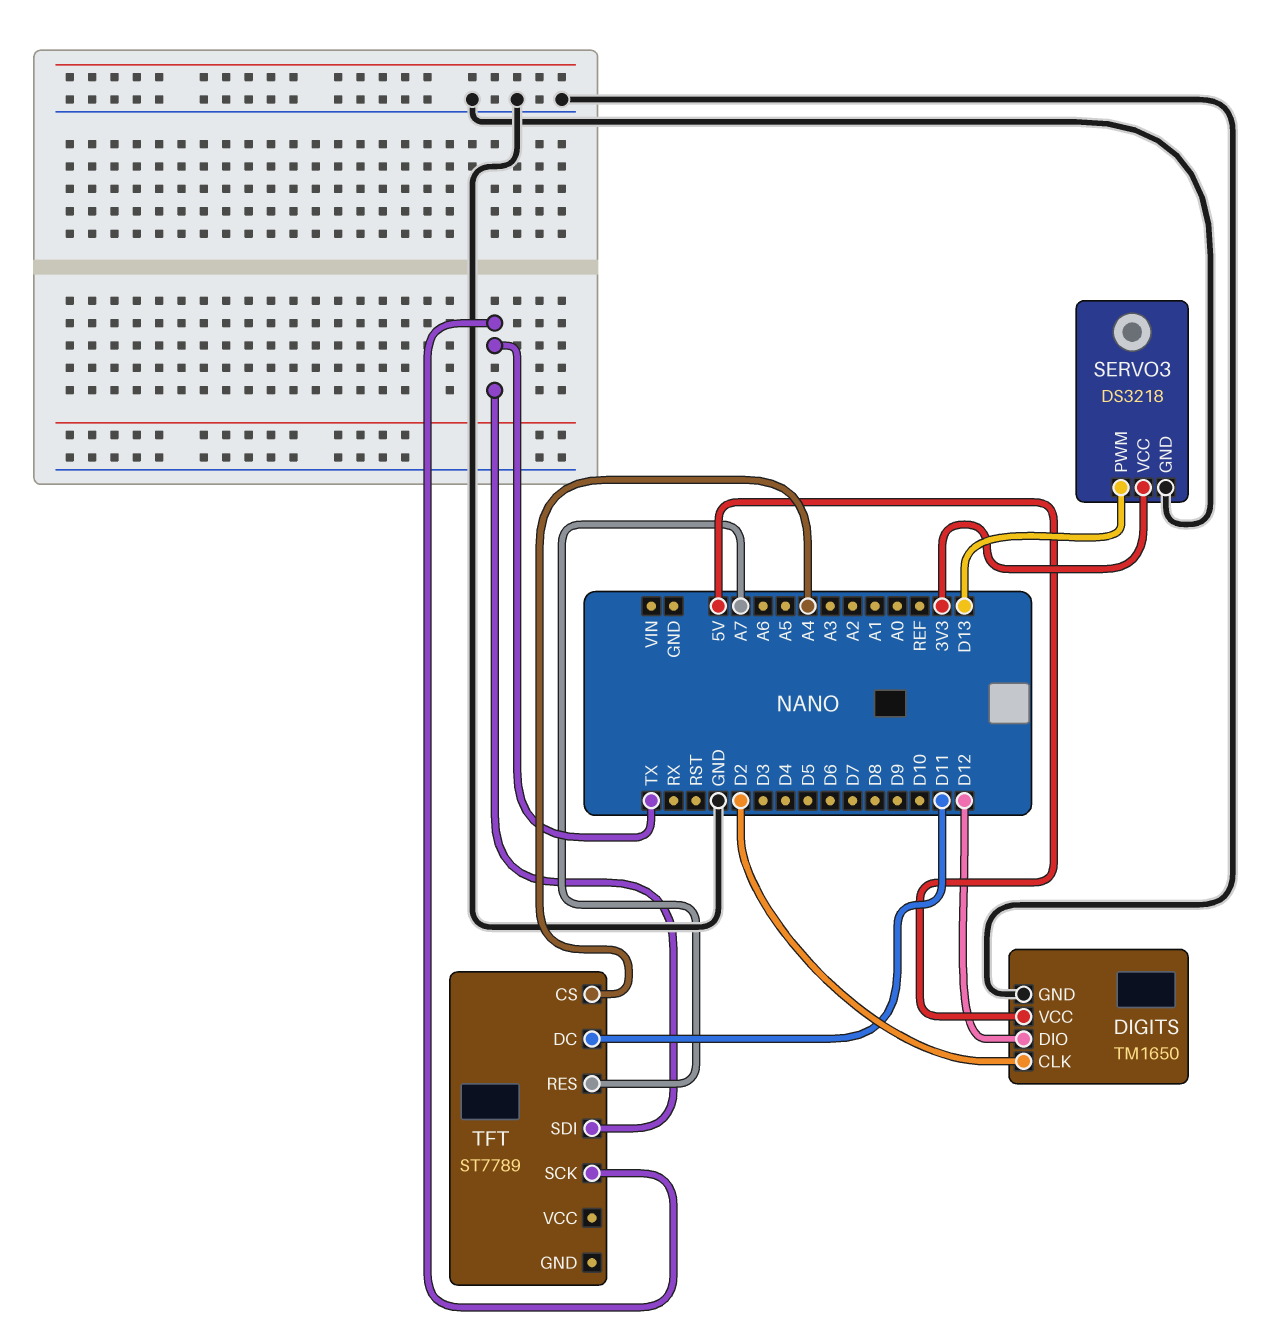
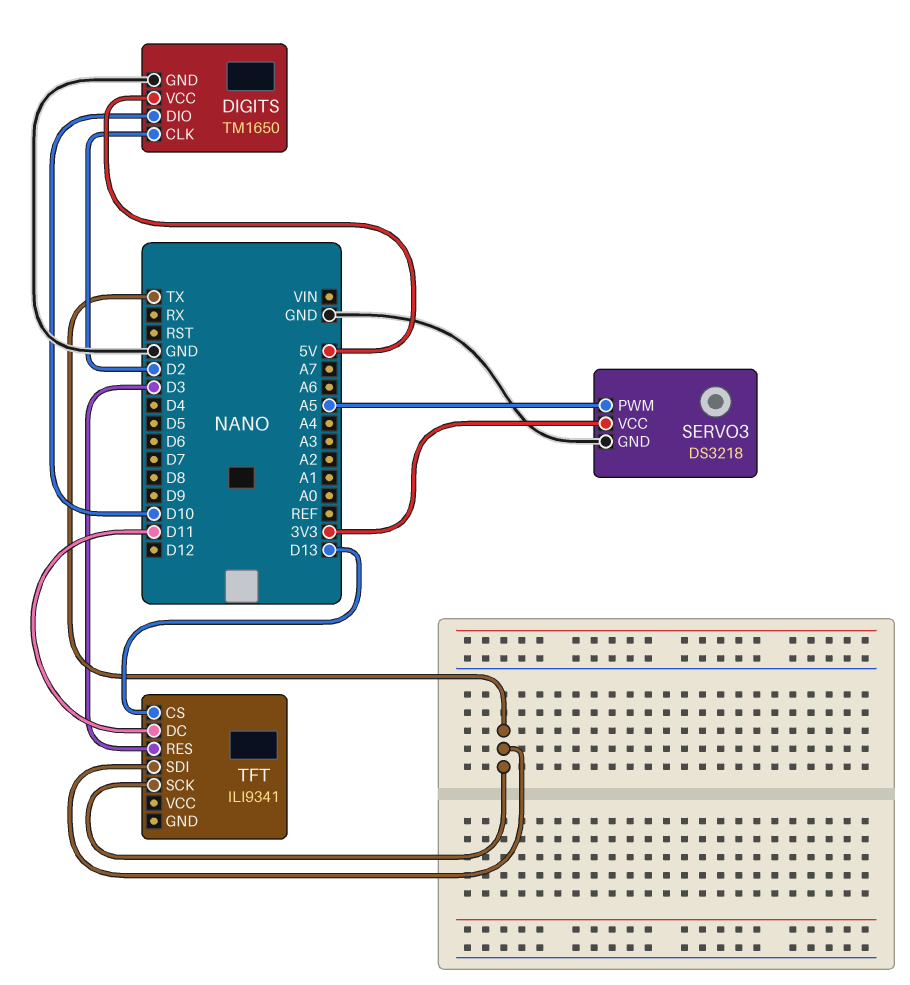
DIGITS pin DIO: D12 -> D10
SERVO3 pin PWM: D13 -> A5
TFT: ST7789 -> ILI9341
TFT pin CS: A4 -> D13
TFT pin RES: A7 -> D3

